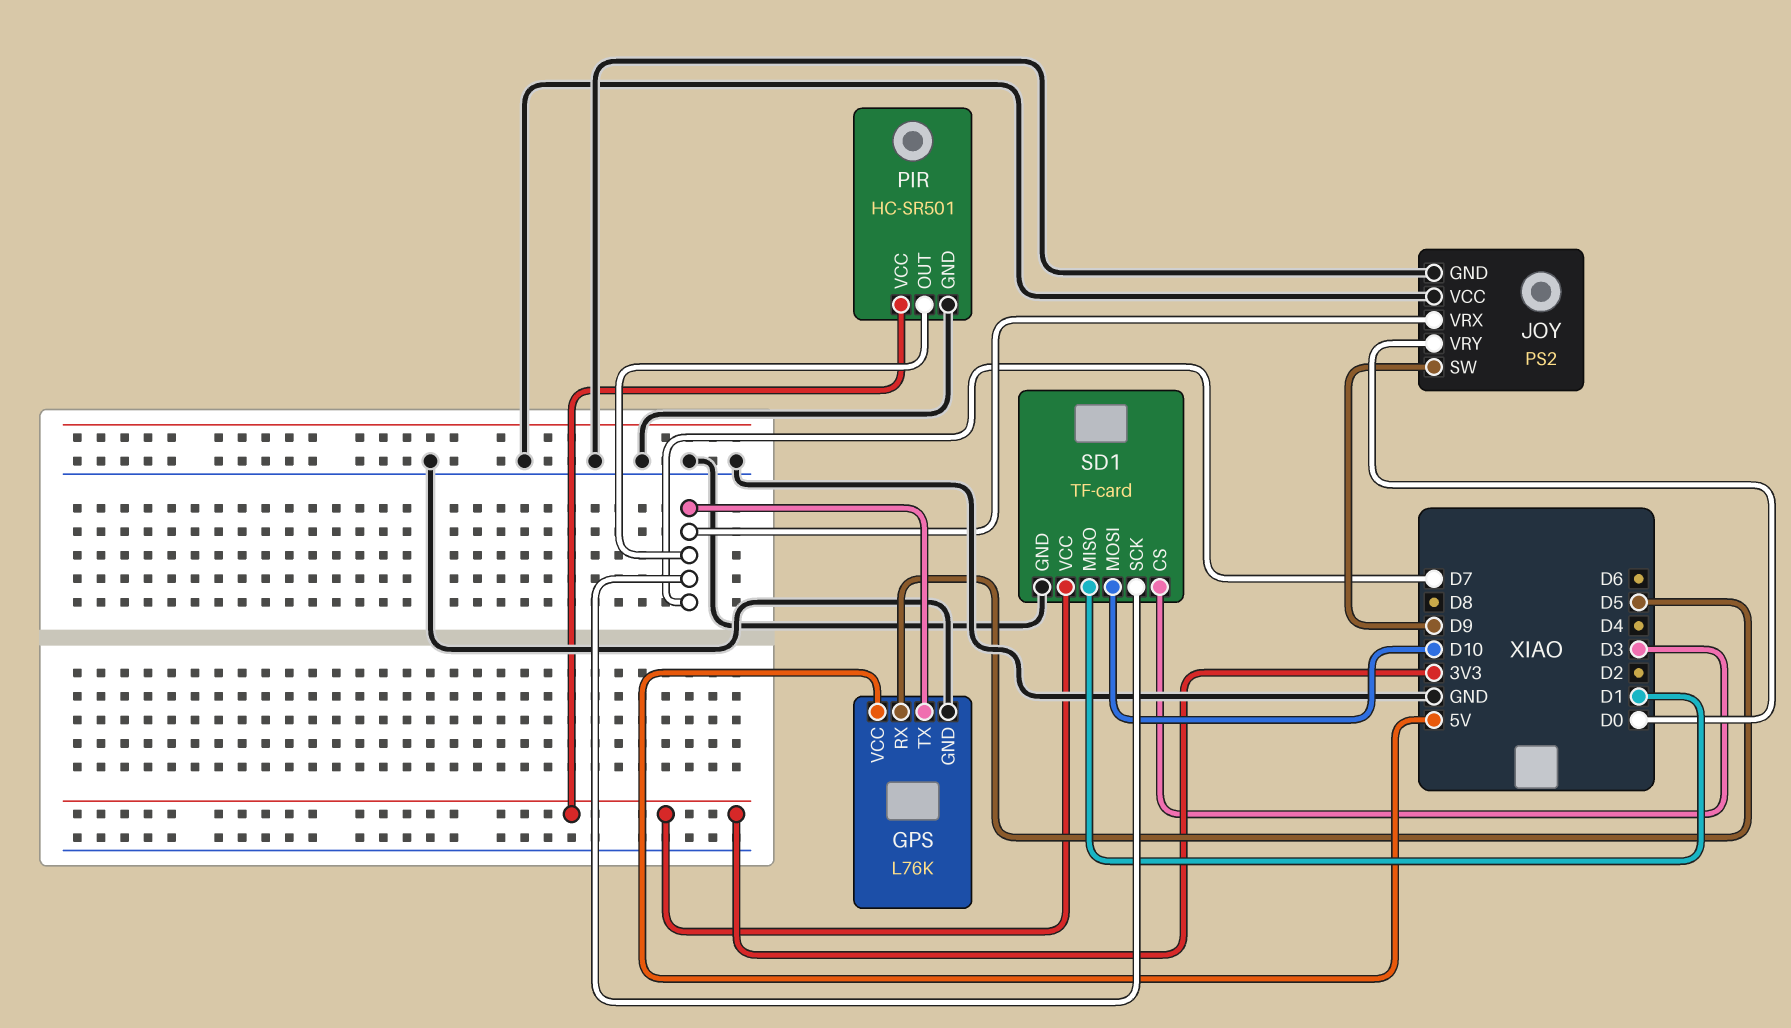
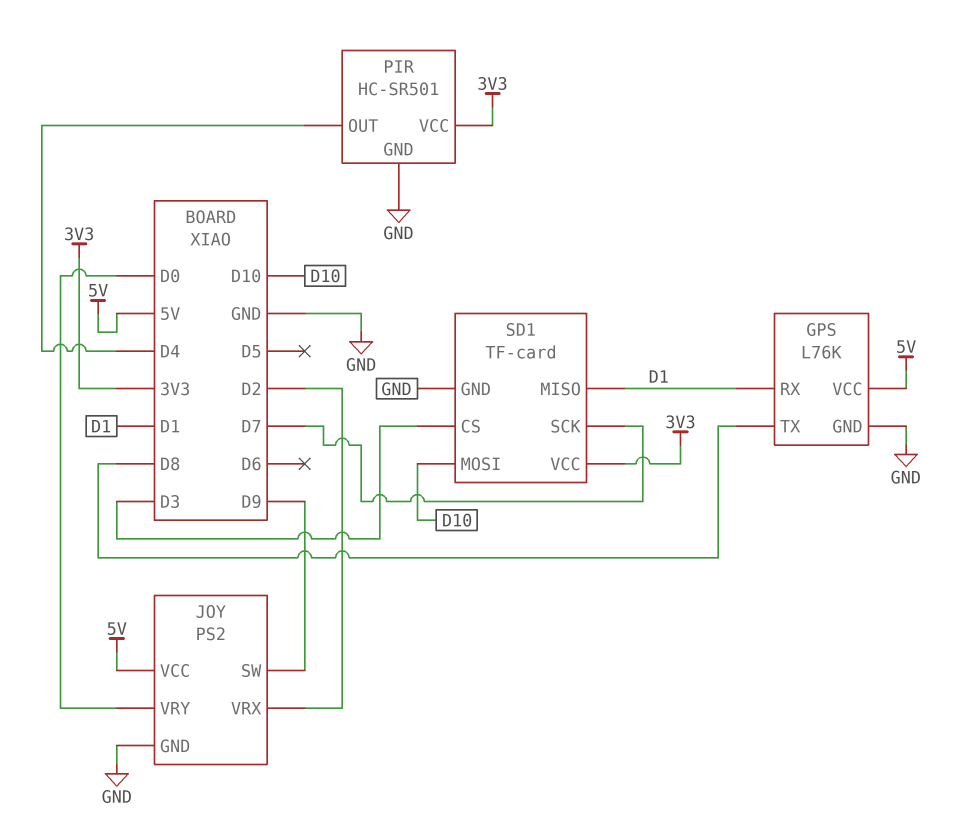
GPS pin RX: D5 -> D1
GPS pin TX: D7 -> D8
JOY pin VCC: GND -> 5V
JOY pin VRX: D7 -> D2
PIR pin OUT: D7 -> D4

